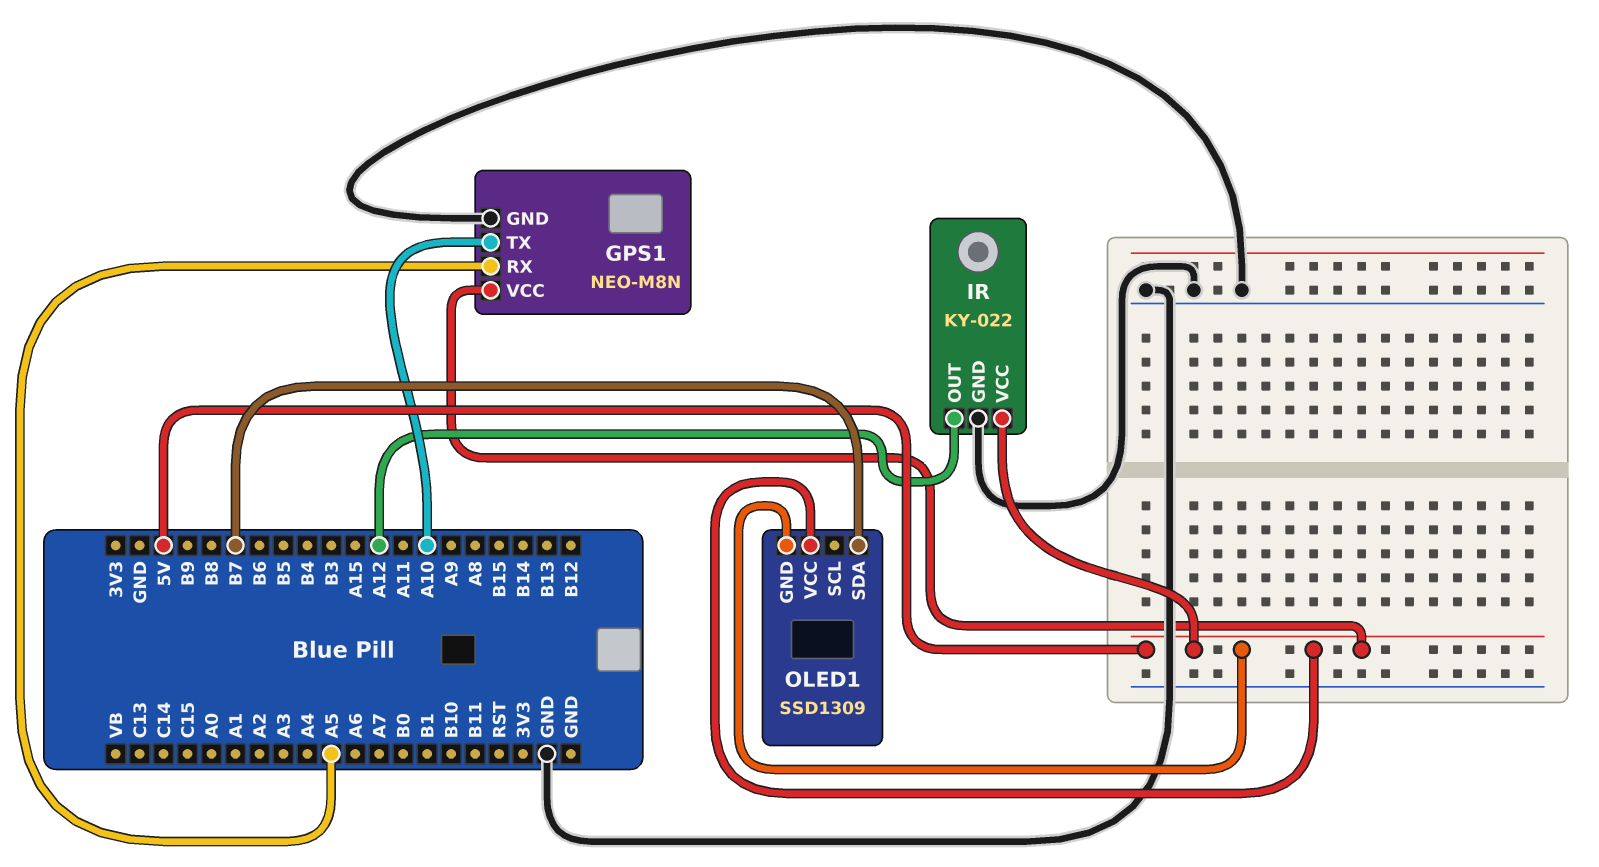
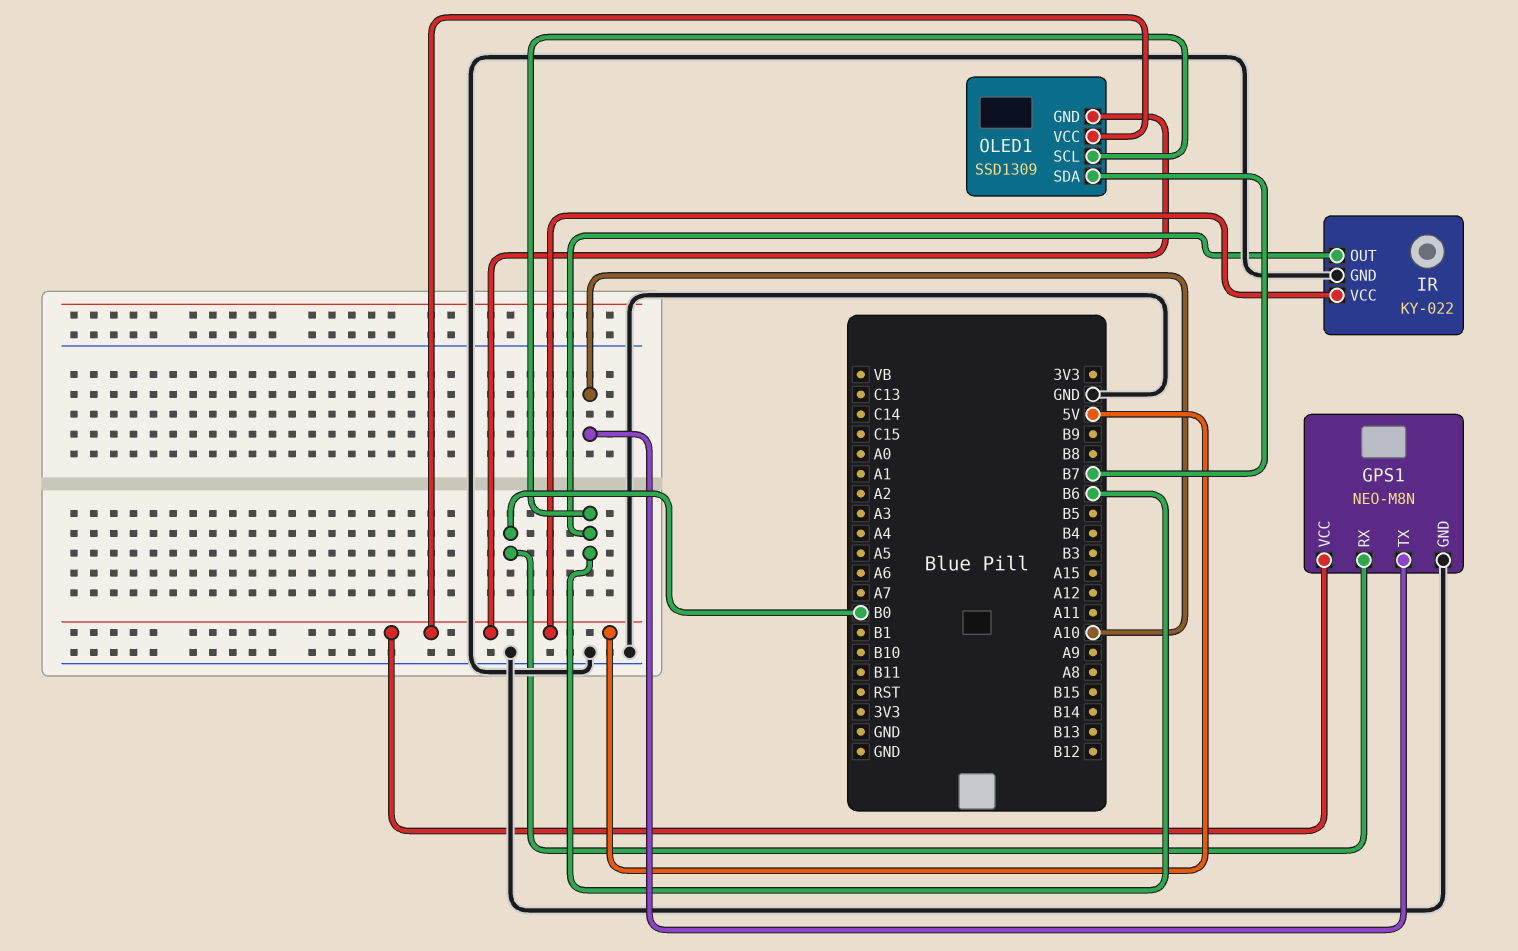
GPS1 pin RX: A5 -> B0
IR pin OUT: A12 -> B6
OLED1 pin SCL: none -> B6

